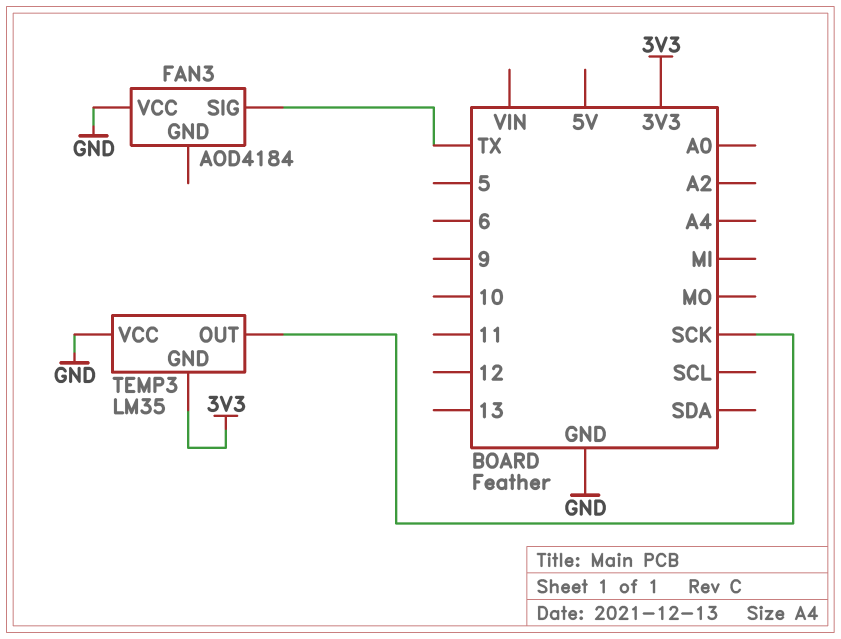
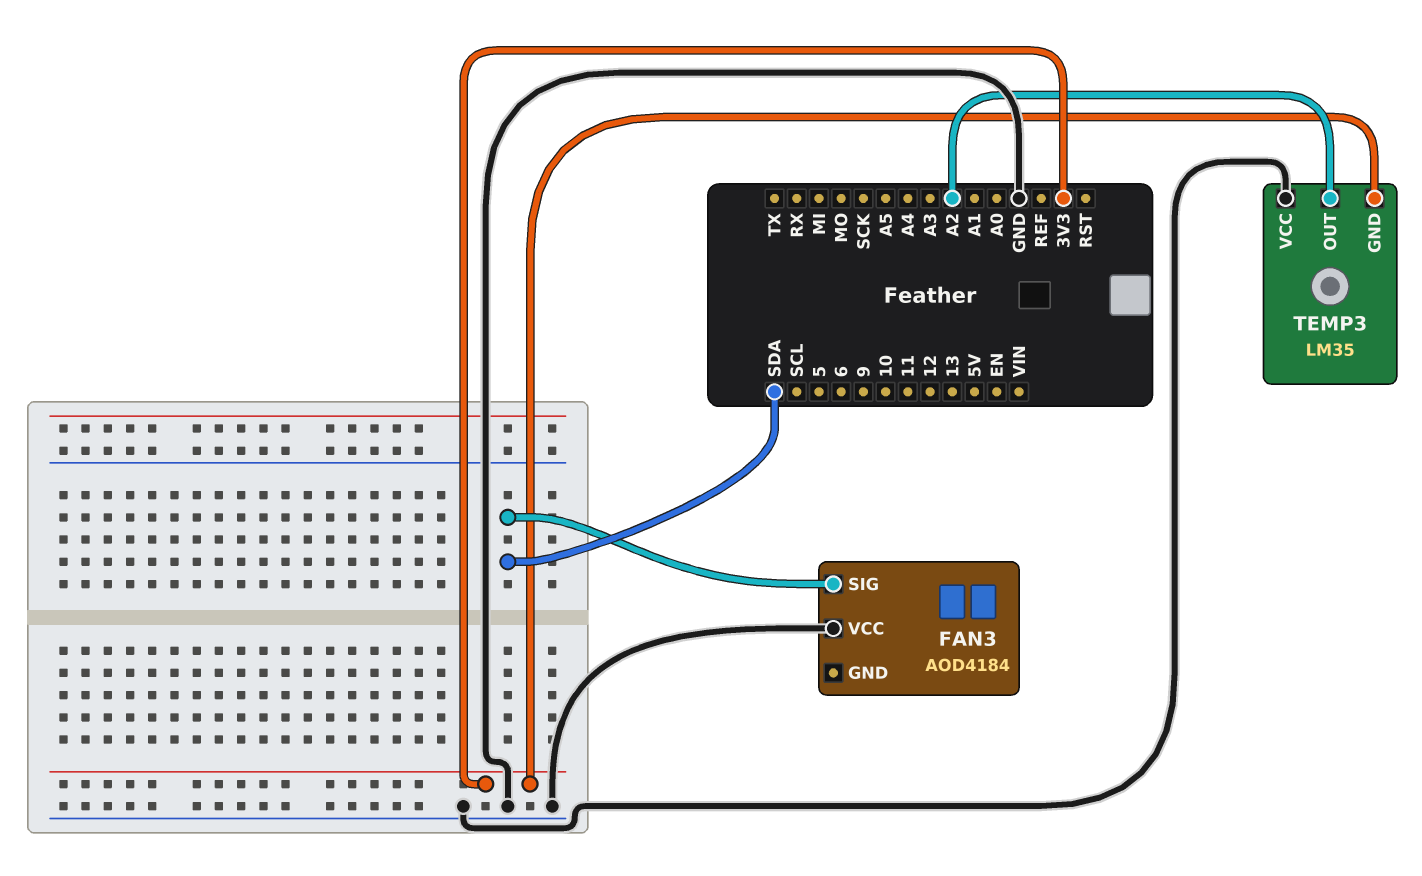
FAN3 pin SIG: TX -> SDA
TEMP3 pin OUT: SCK -> A2

